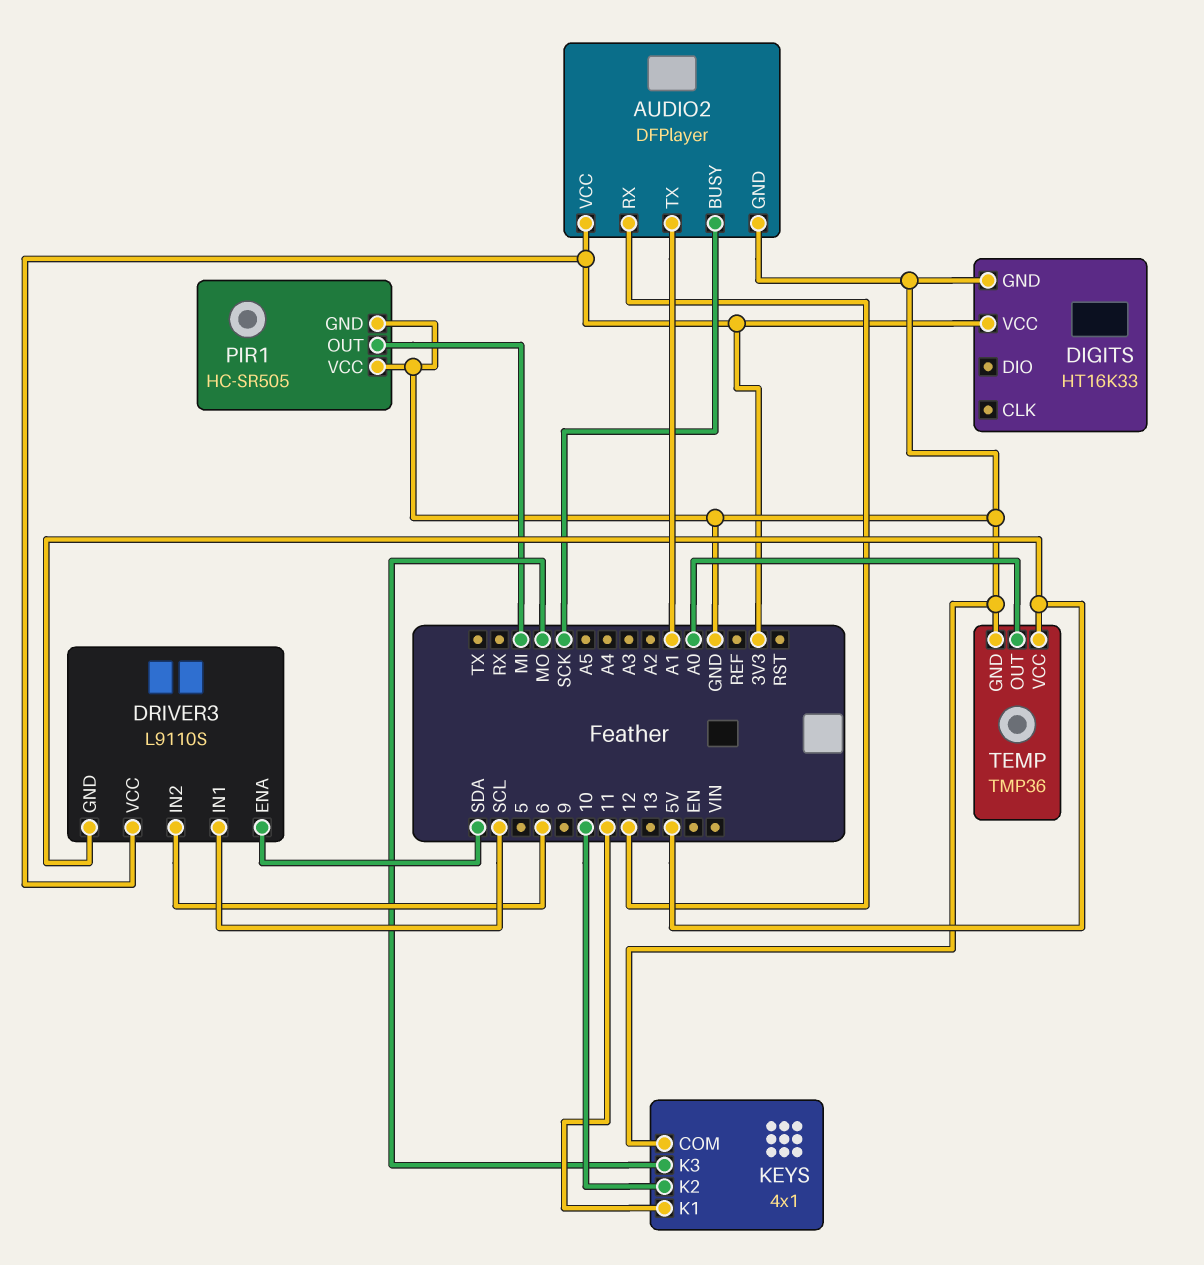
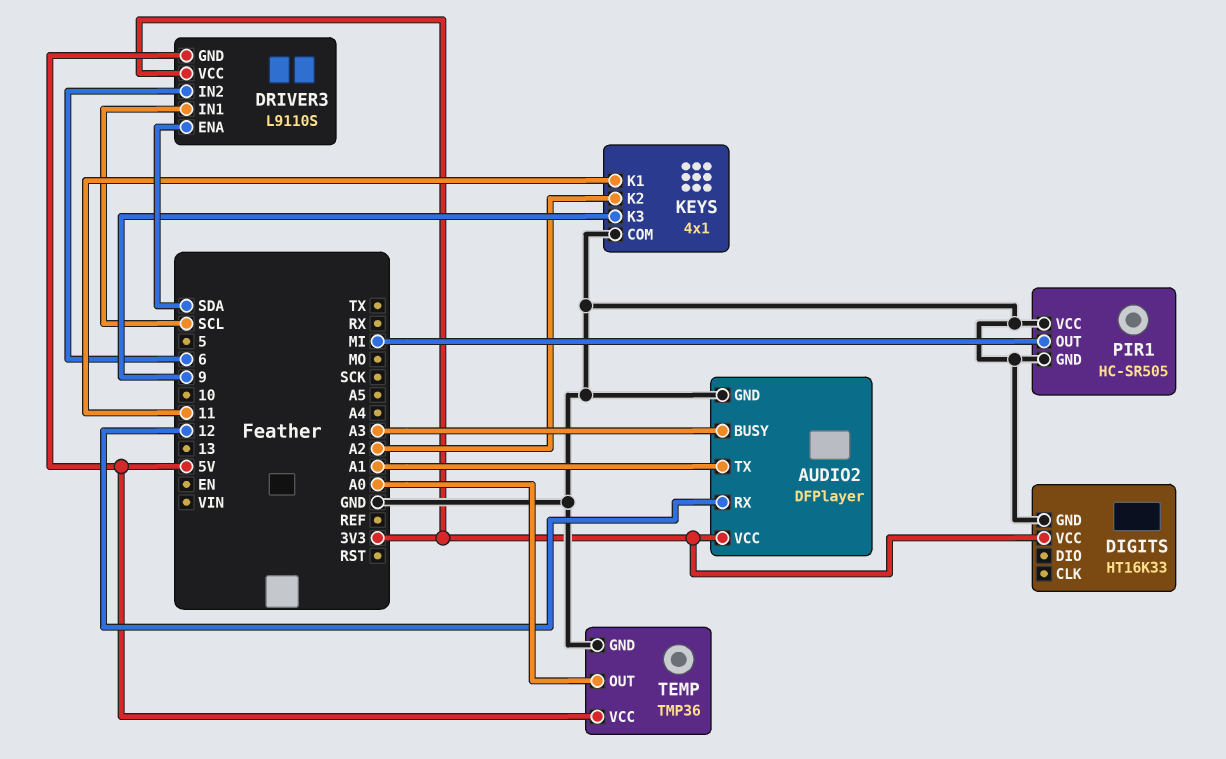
AUDIO2 pin BUSY: SCK -> A3
KEYS pin K2: 10 -> A2
KEYS pin K3: MO -> 9

